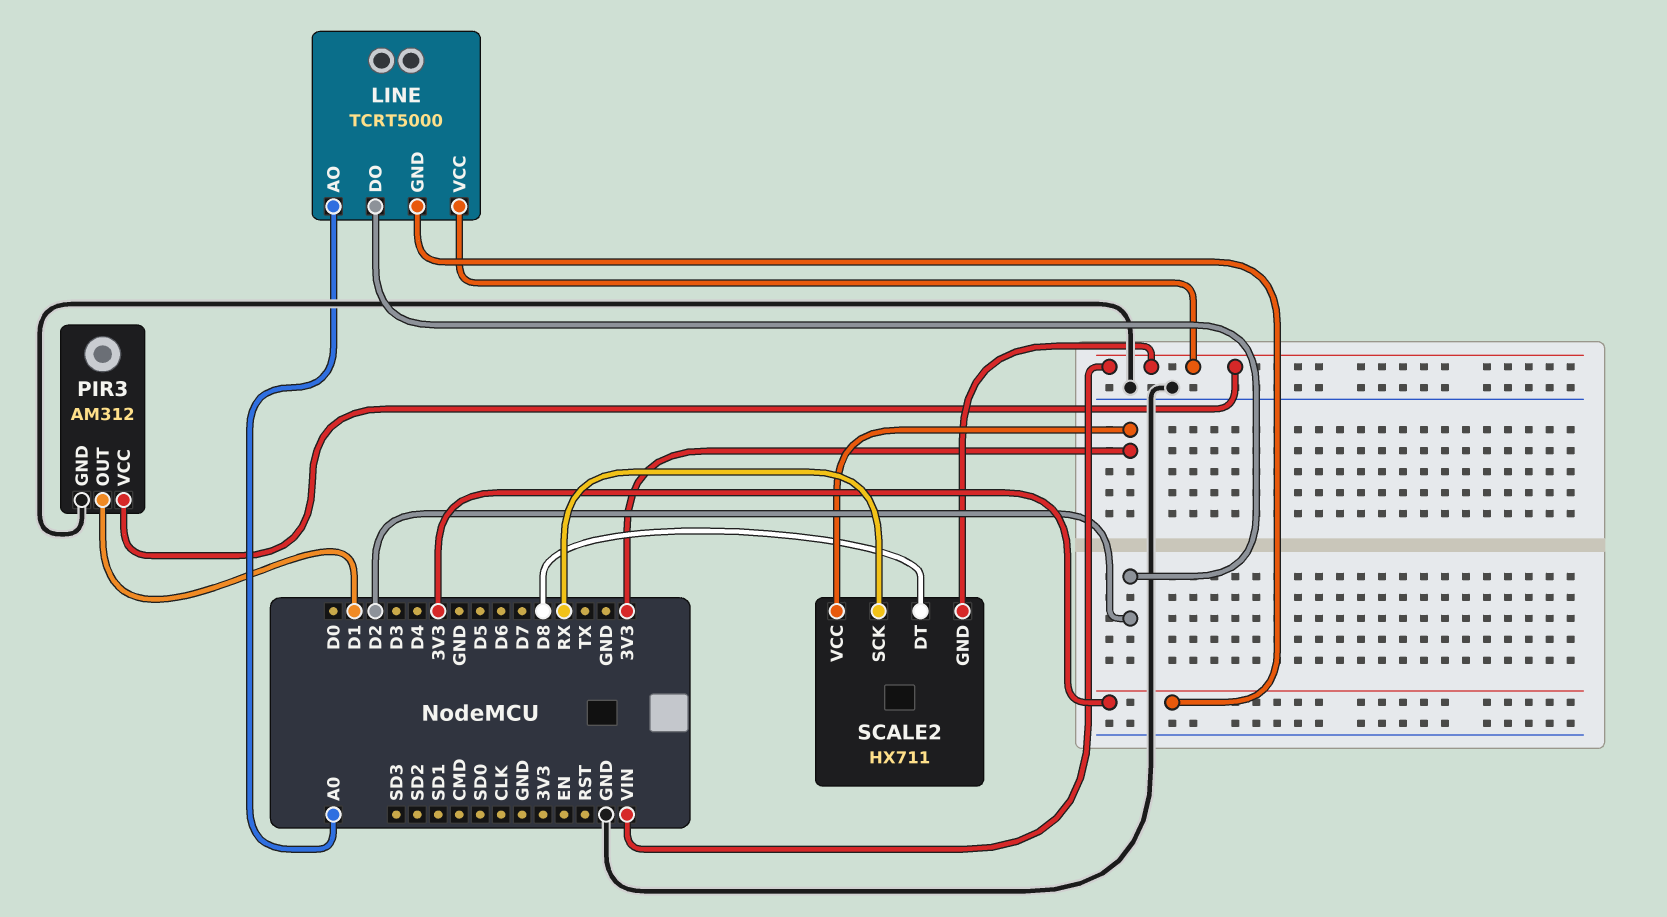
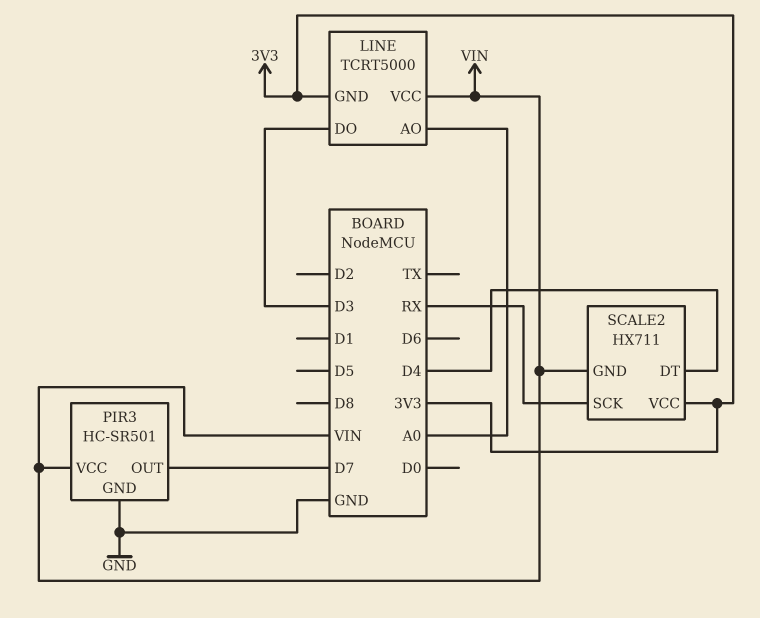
LINE pin DO: D2 -> D3
PIR3: AM312 -> HC-SR501
PIR3 pin OUT: D1 -> D7
SCALE2 pin DT: D8 -> D4

